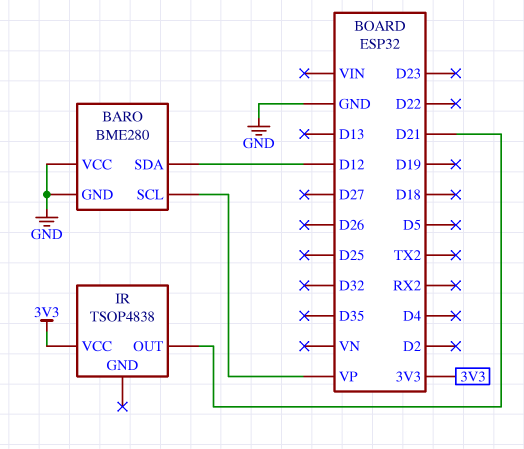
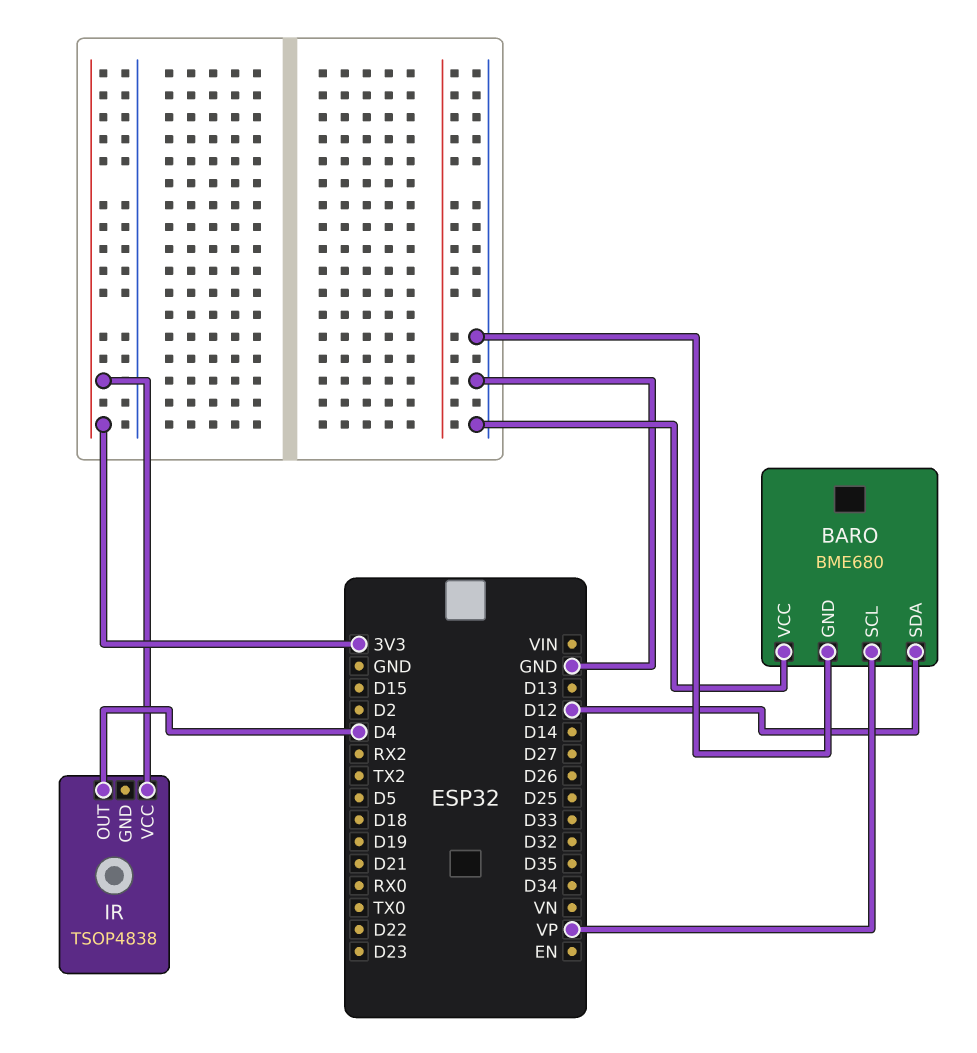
BARO: BME280 -> BME680
IR pin OUT: D21 -> D4

